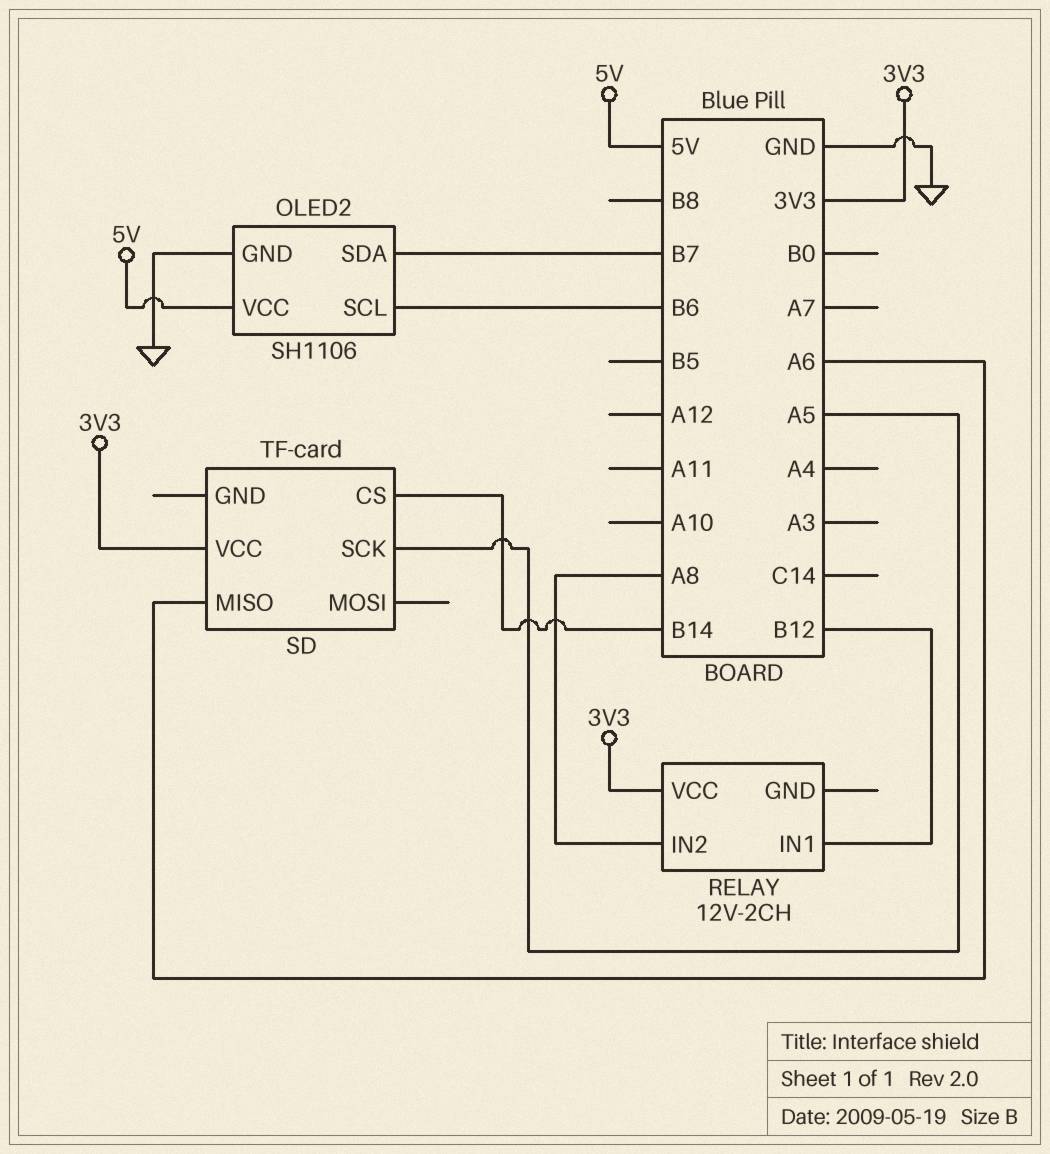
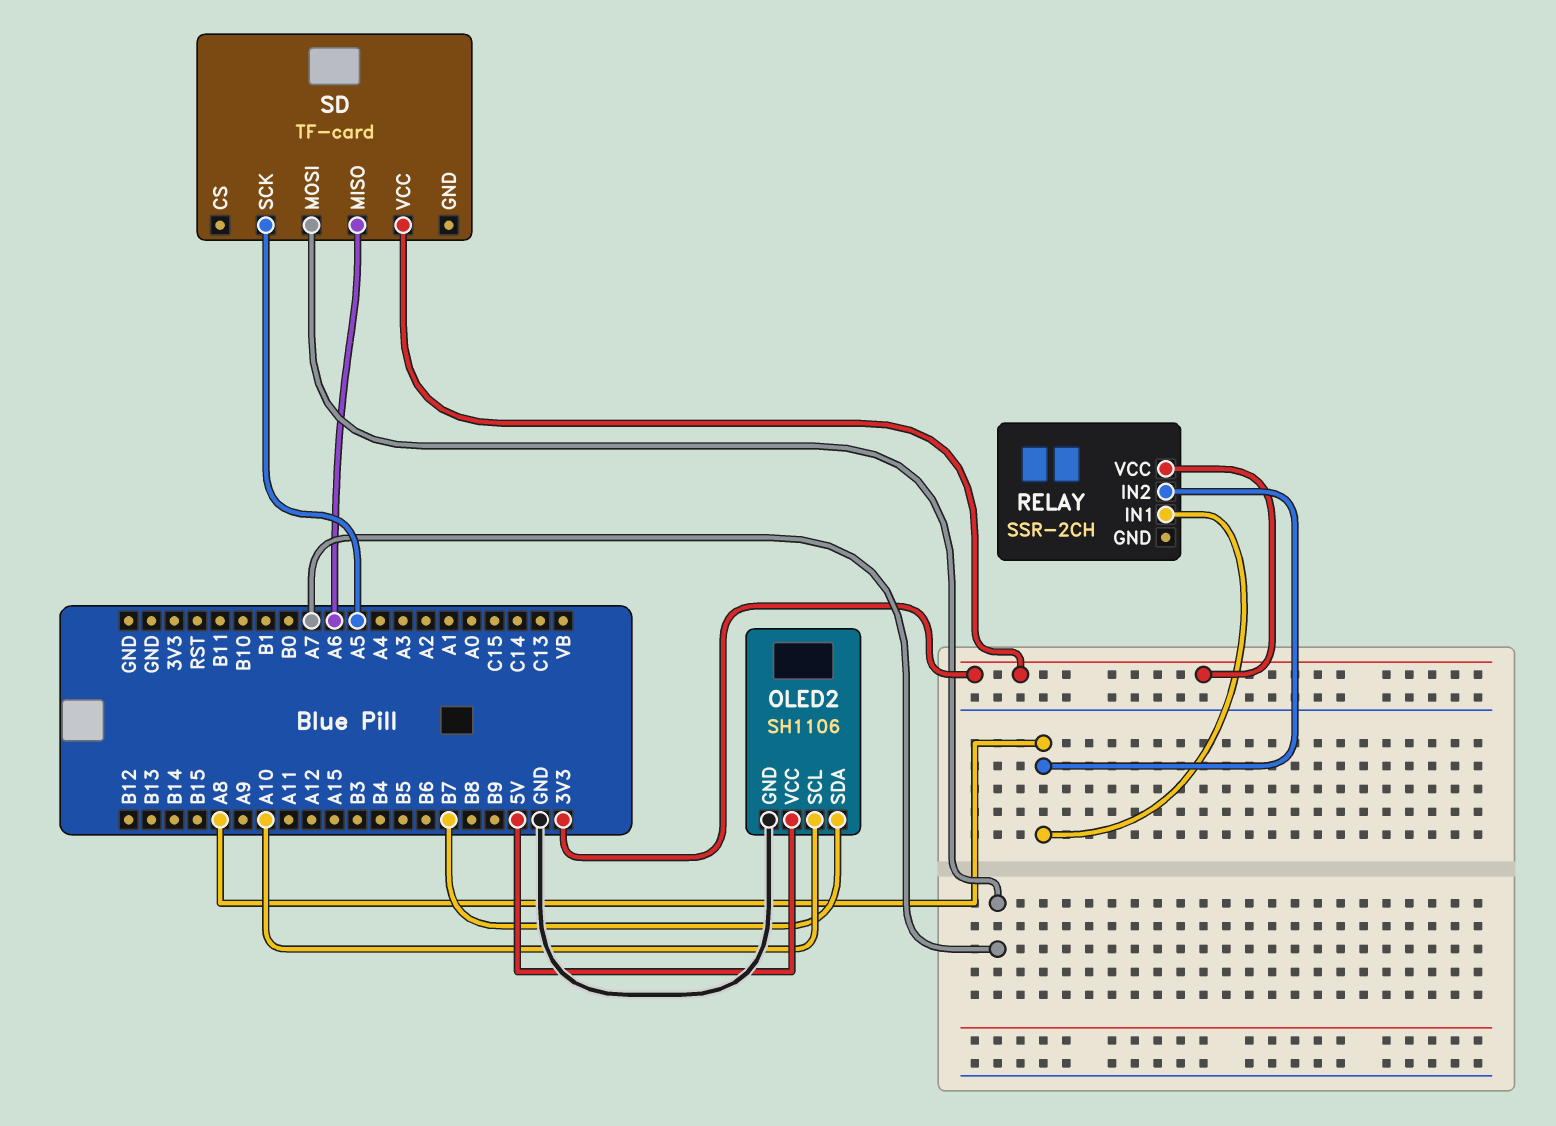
OLED2 pin SCL: B6 -> A10
RELAY: 12V-2CH -> SSR-2CH
RELAY pin IN1: B12 -> A8
SD pin CS: B14 -> none
SD pin MOSI: none -> A7

